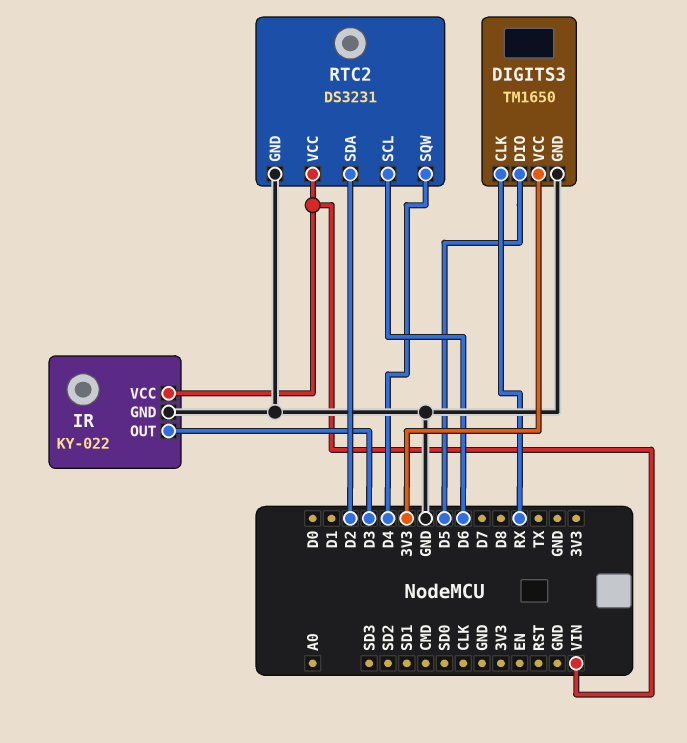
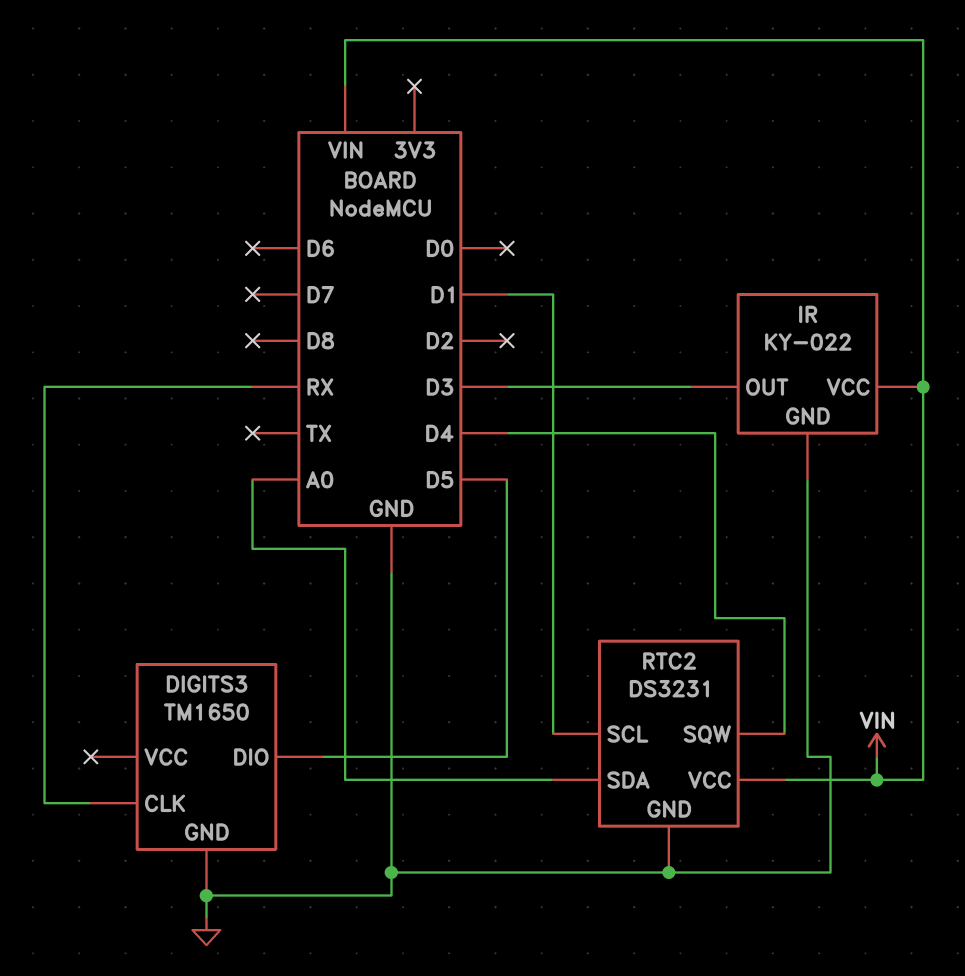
DIGITS3 pin VCC: 3V3 -> none
RTC2 pin SCL: D6 -> D1
RTC2 pin SDA: D2 -> A0

